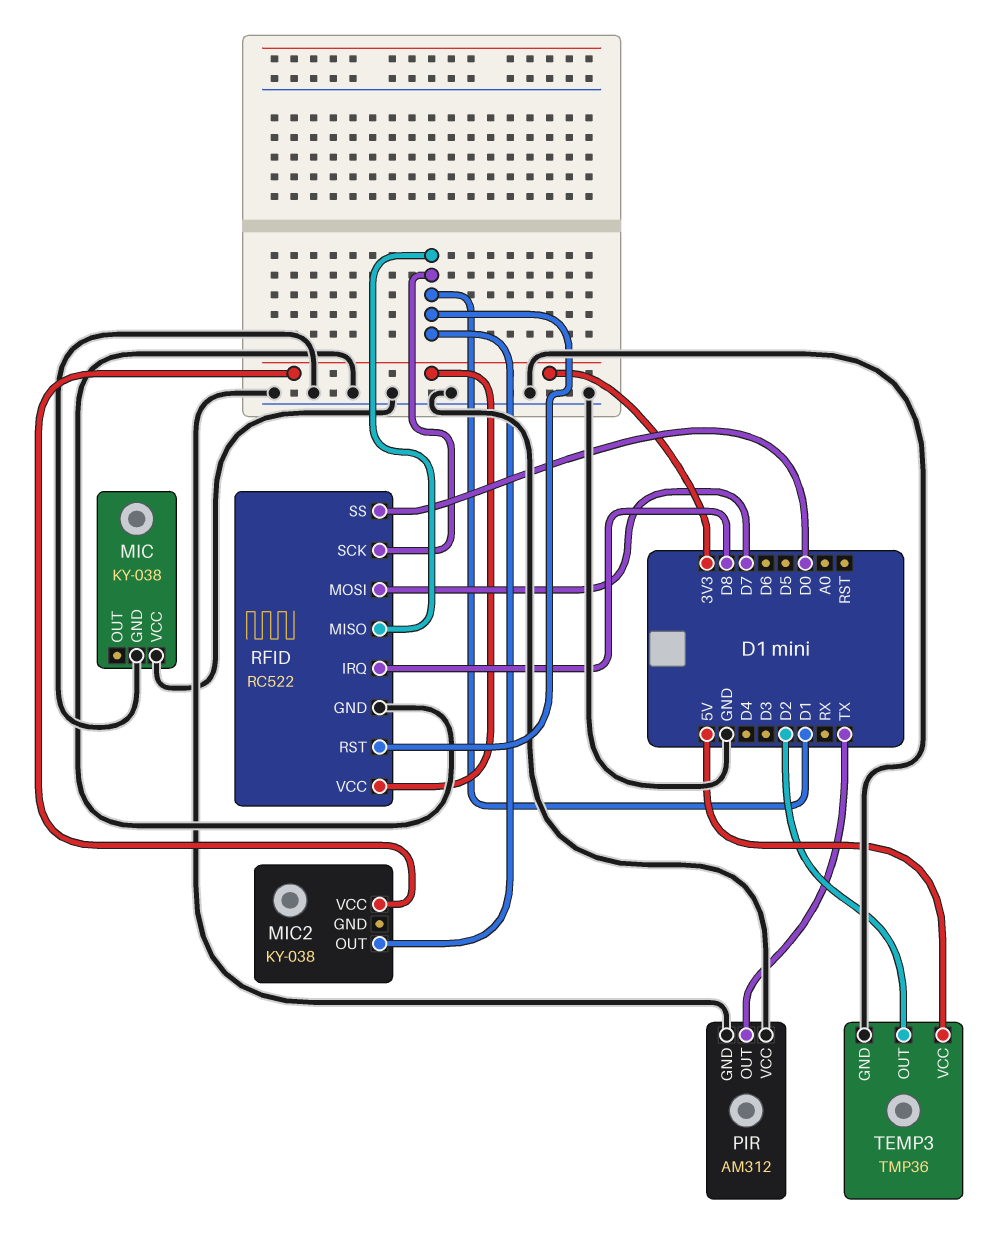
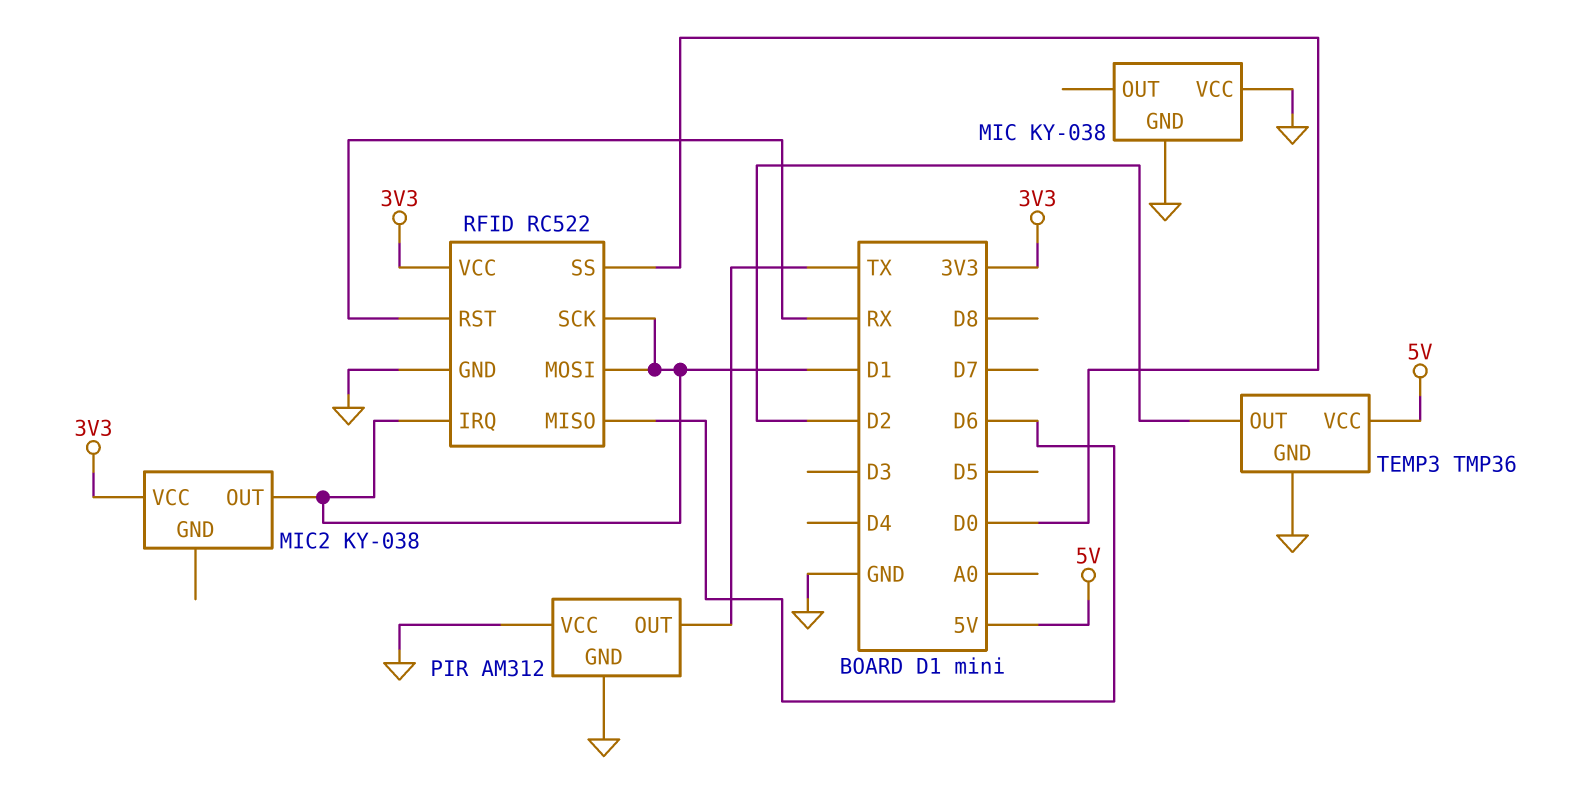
RFID pin IRQ: D8 -> D1
RFID pin MISO: D1 -> D6
RFID pin MOSI: D7 -> D1
RFID pin RST: D1 -> RX

